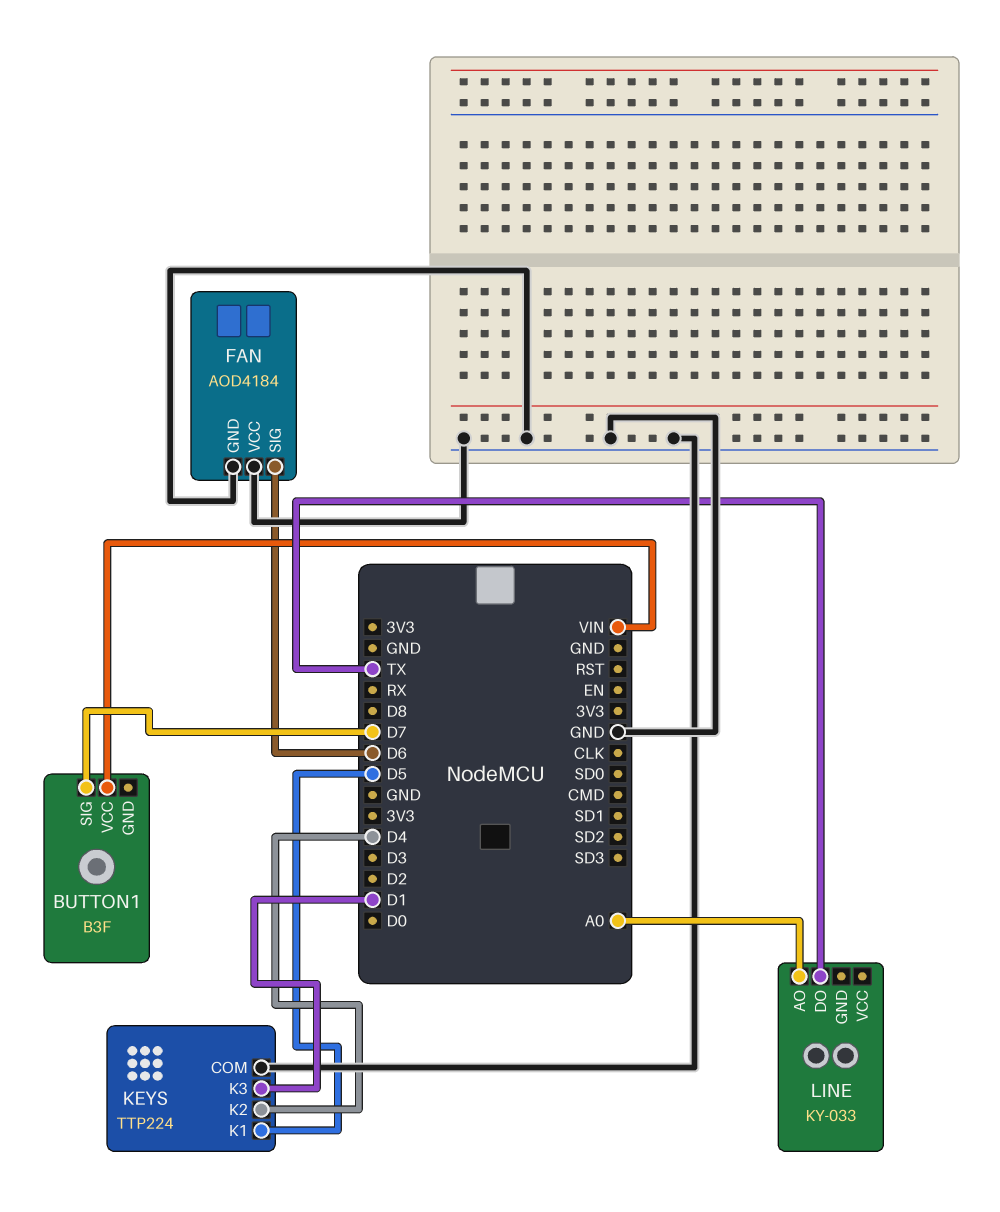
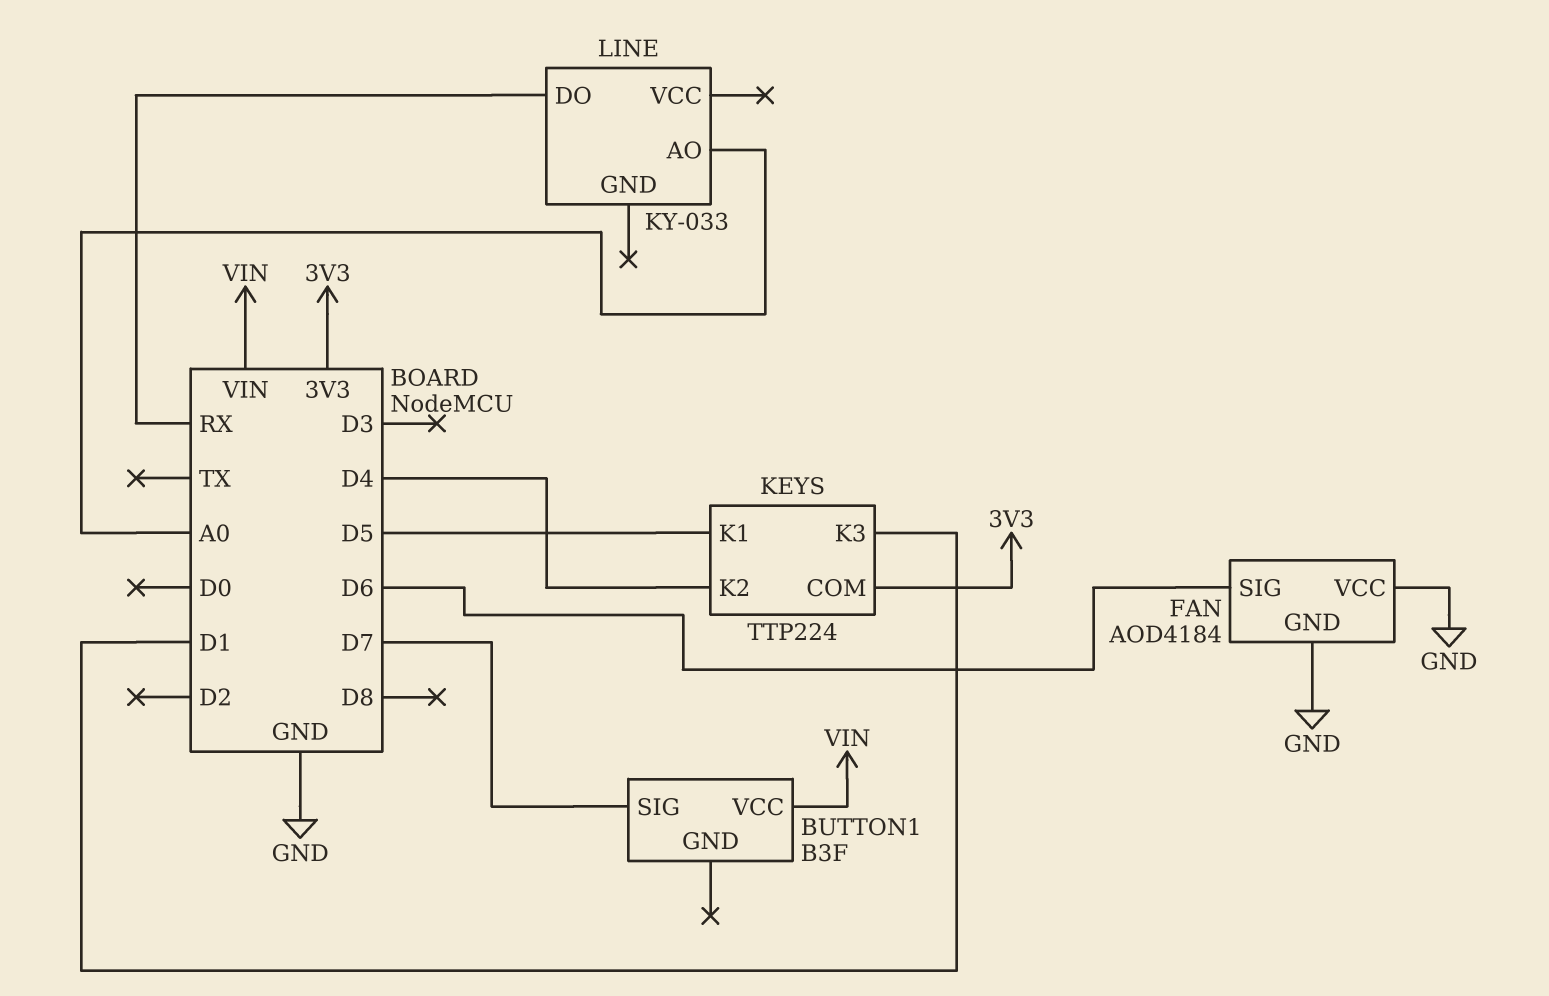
KEYS pin COM: GND -> 3V3
LINE pin DO: TX -> RX

